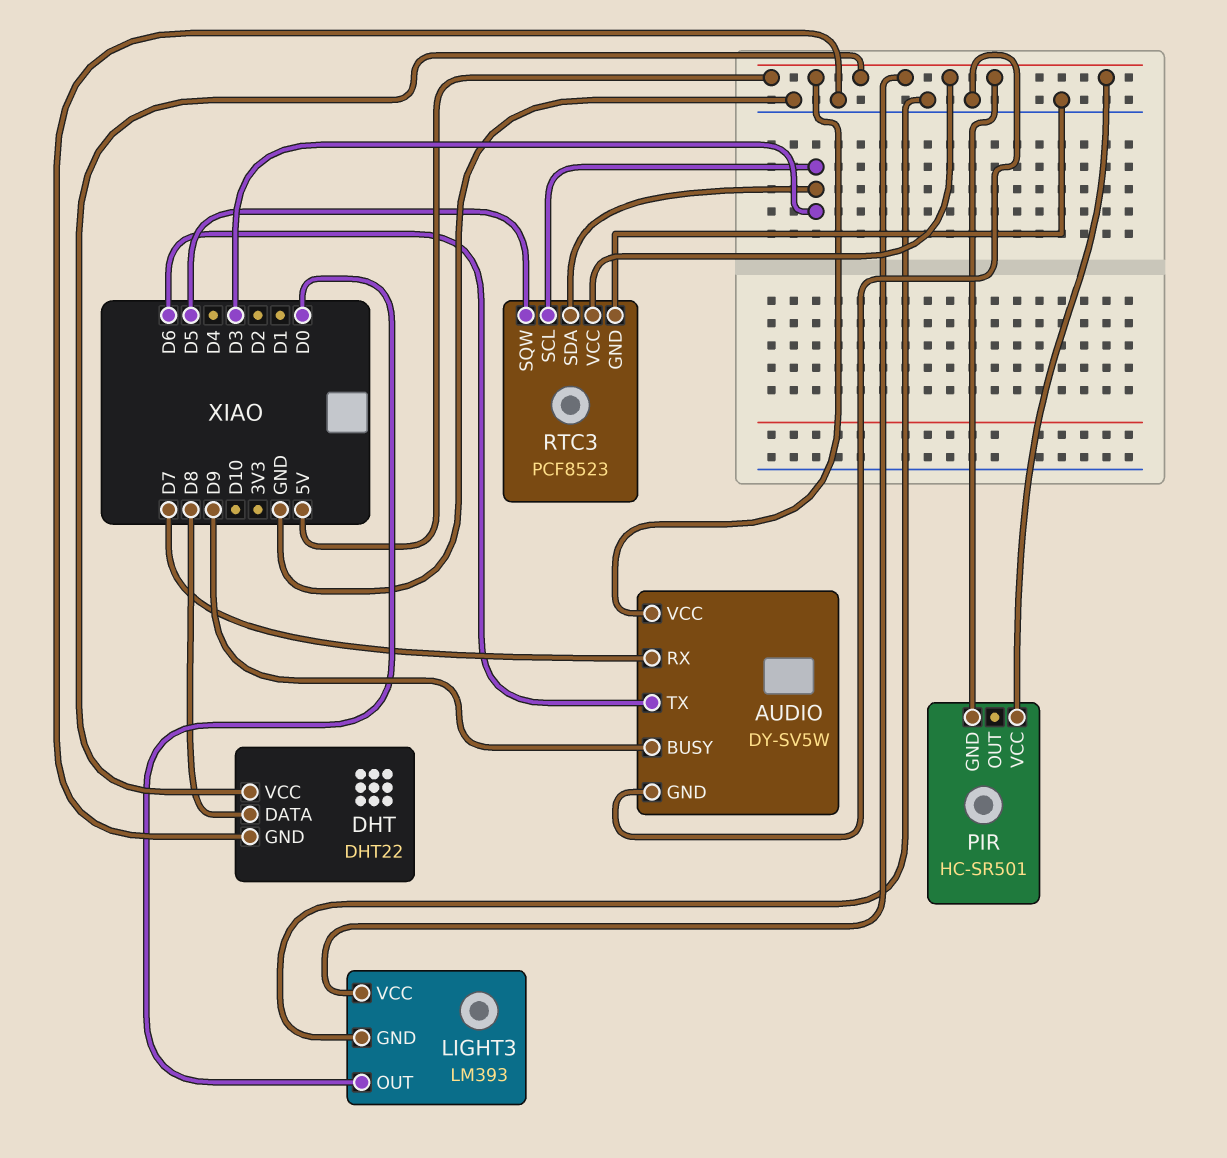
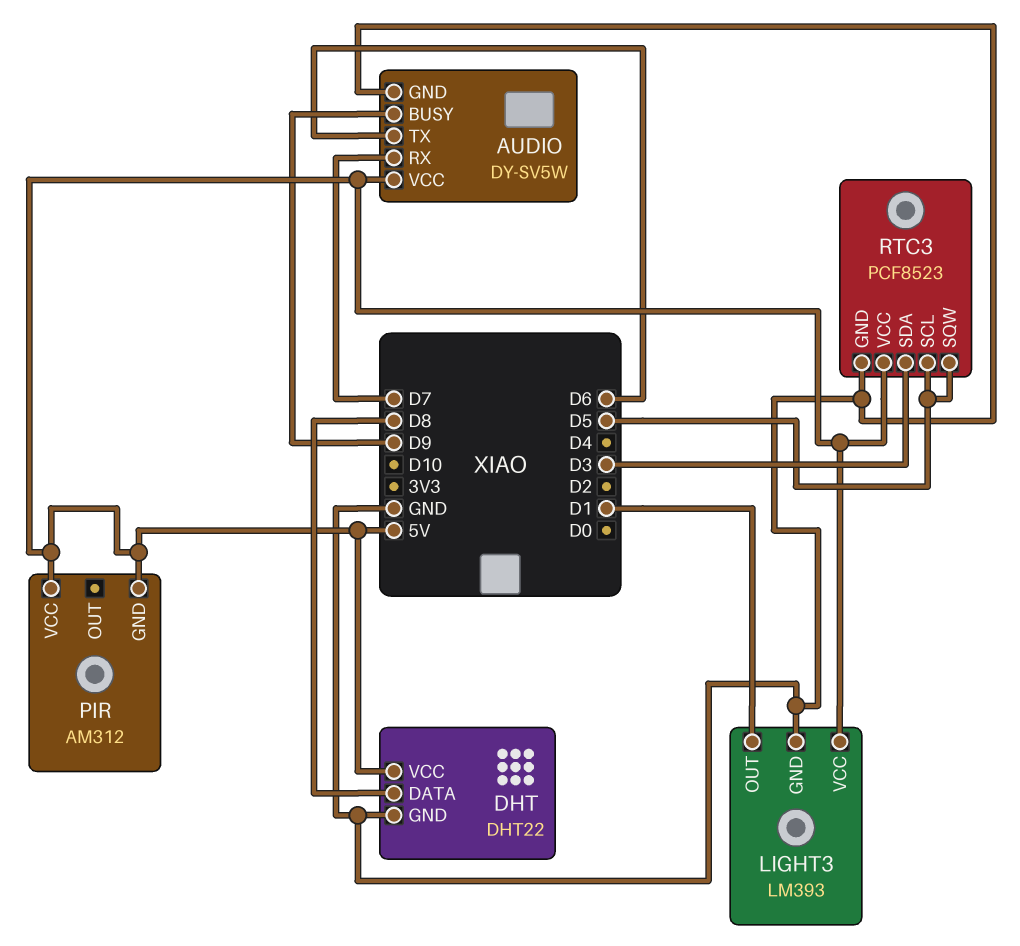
LIGHT3 pin OUT: D0 -> D1
PIR: HC-SR501 -> AM312
RTC3 pin SCL: D3 -> D5

